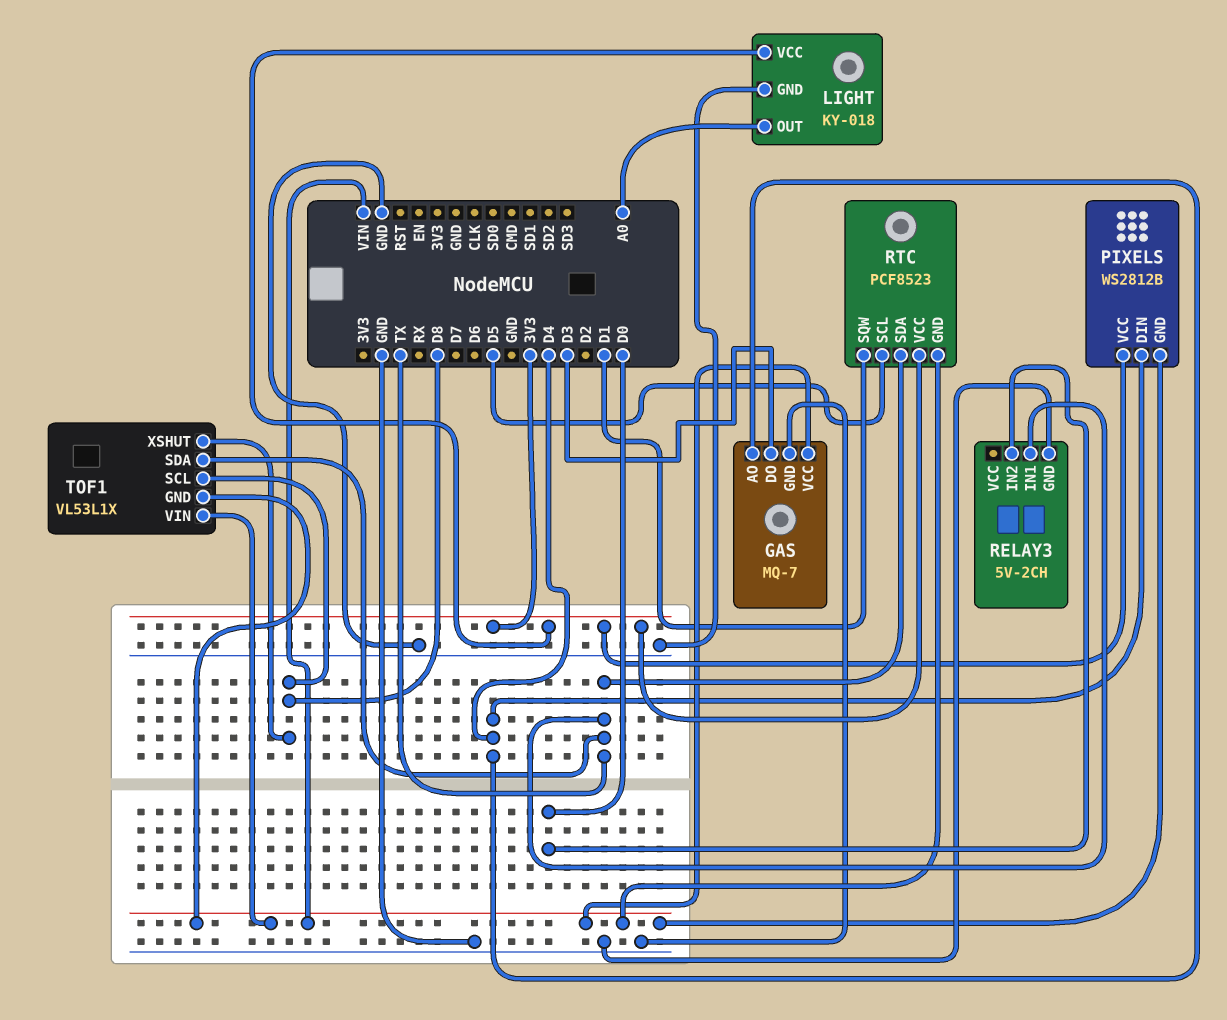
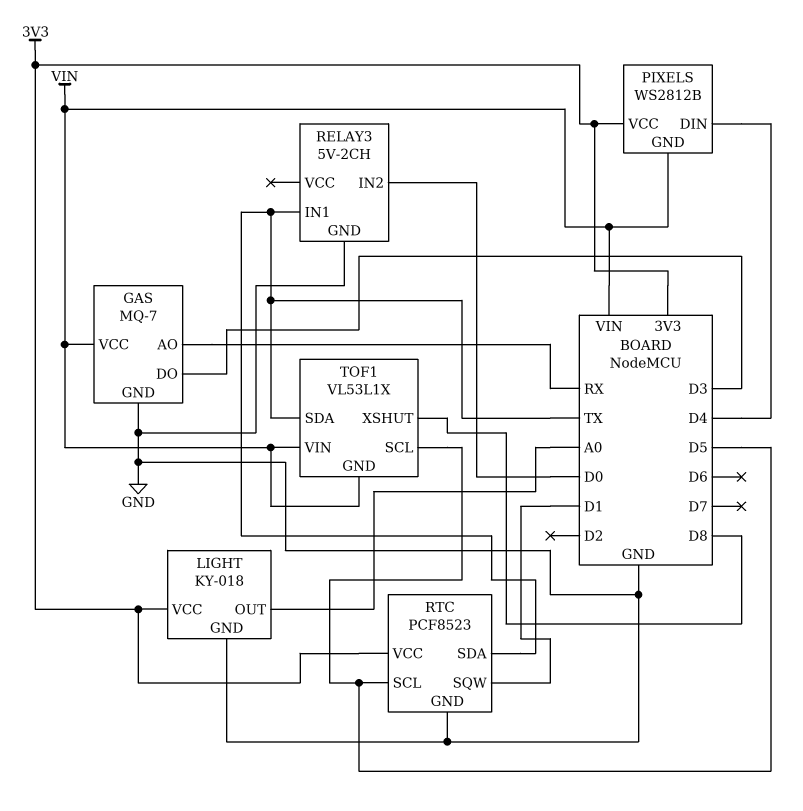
GAS pin AO: D4 -> RX
RTC pin GND: VIN -> GND
TOF1 pin SCL: D8 -> D5

